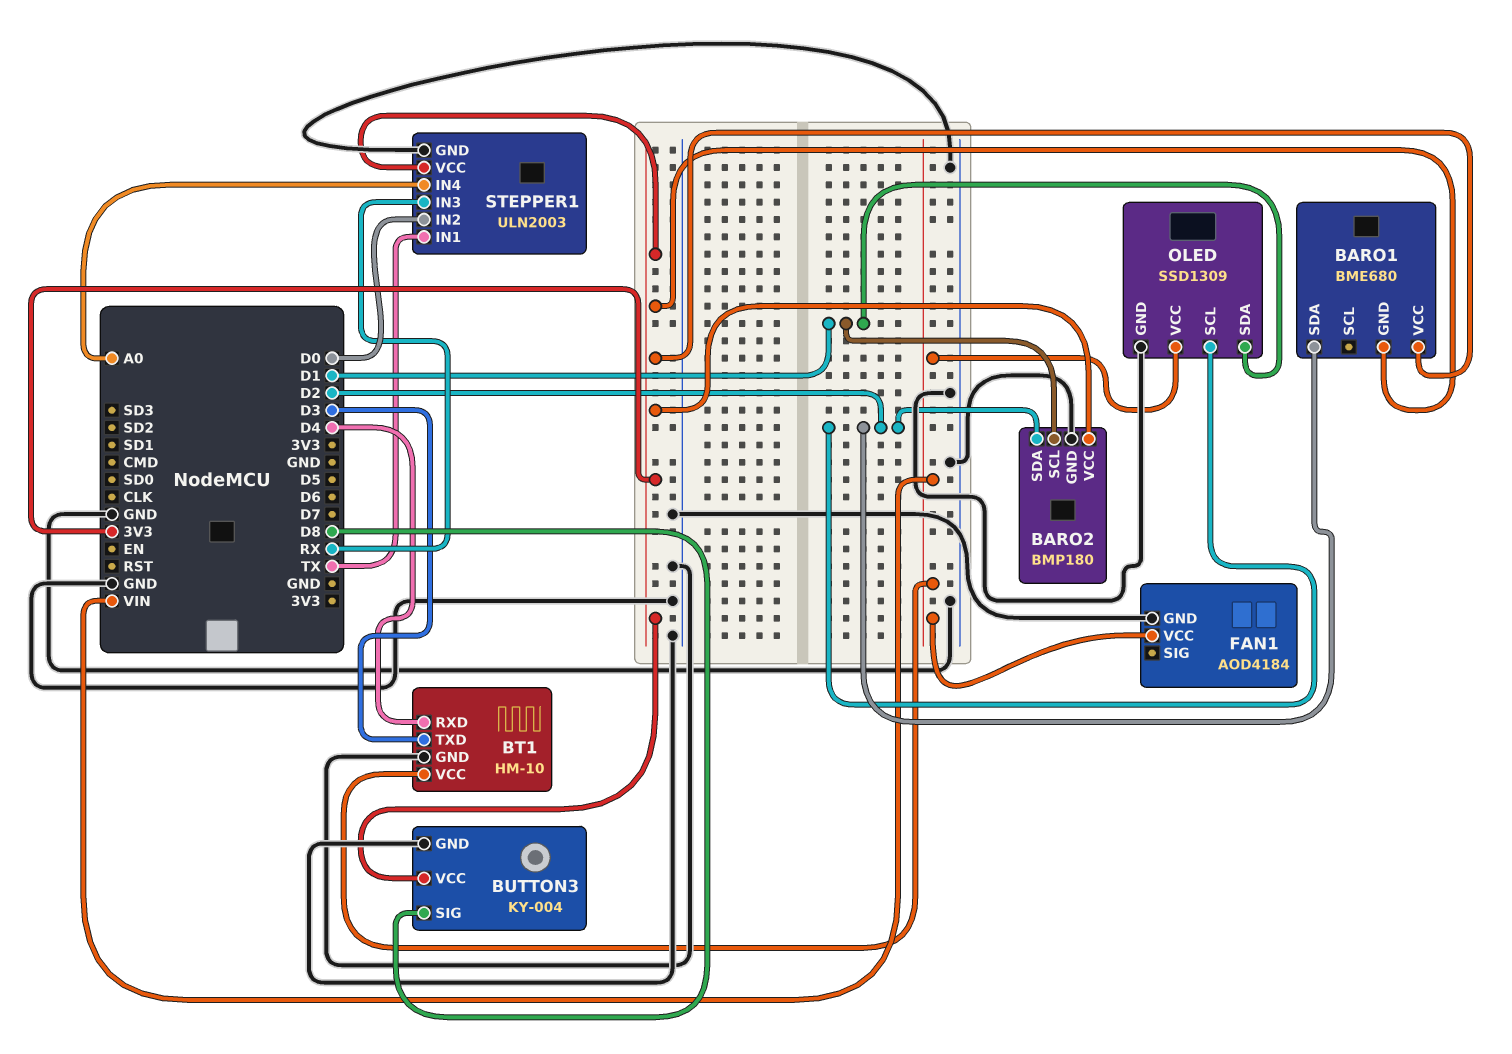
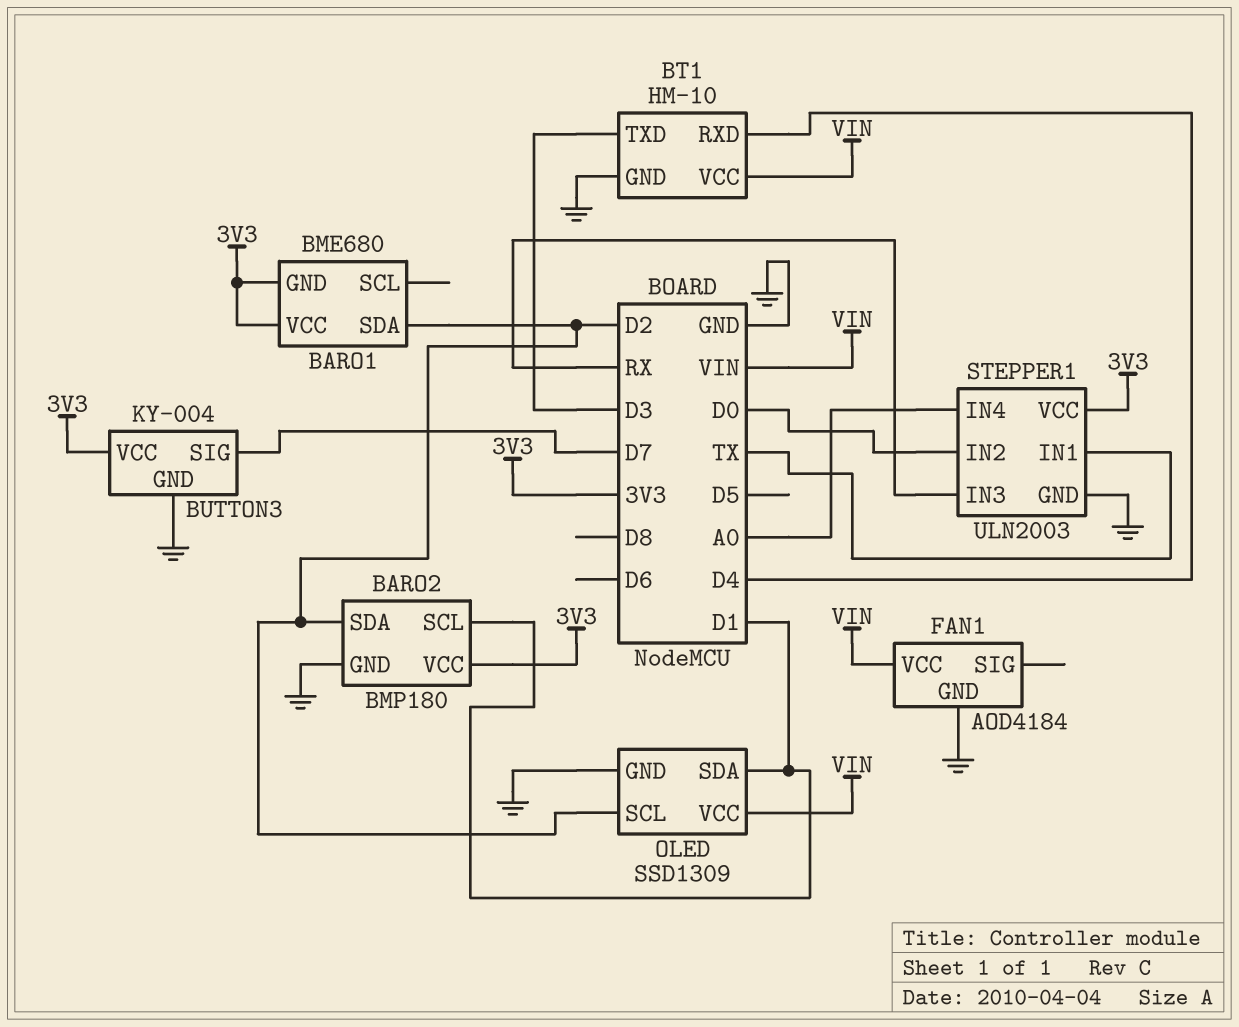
BUTTON3 pin SIG: D8 -> D7

